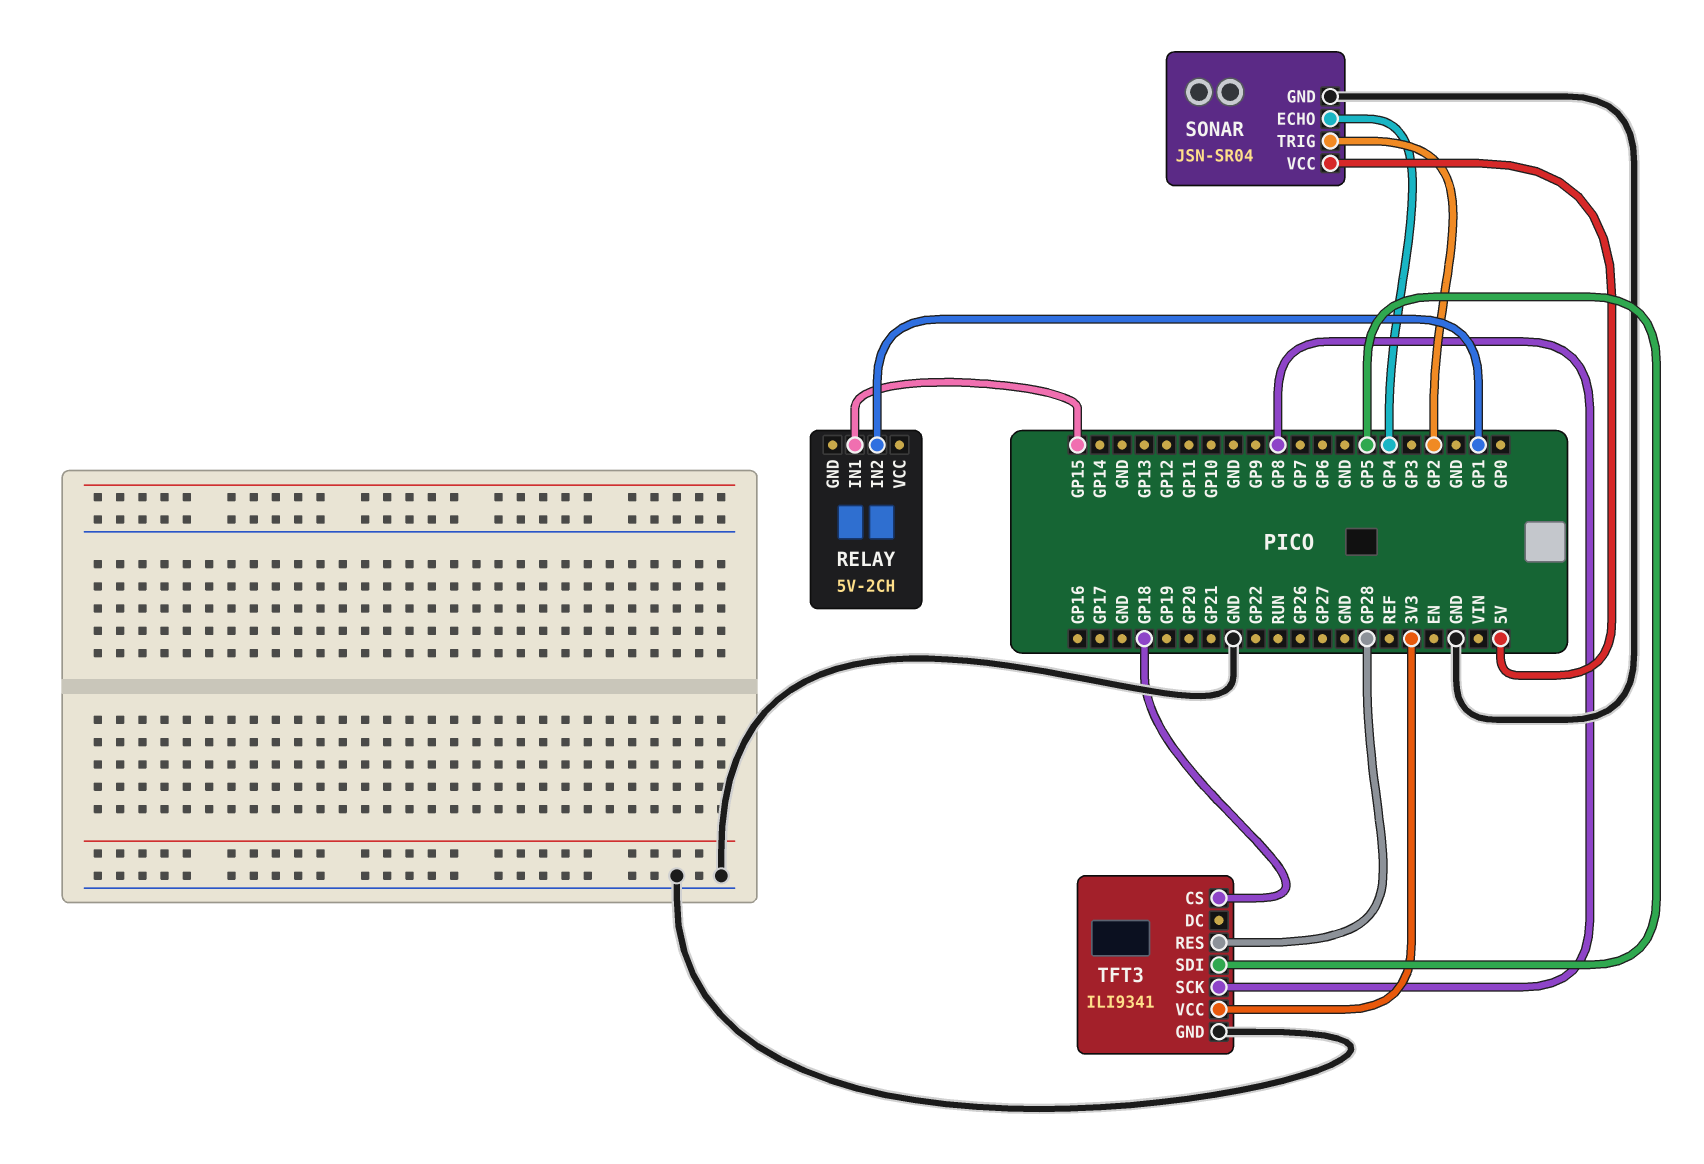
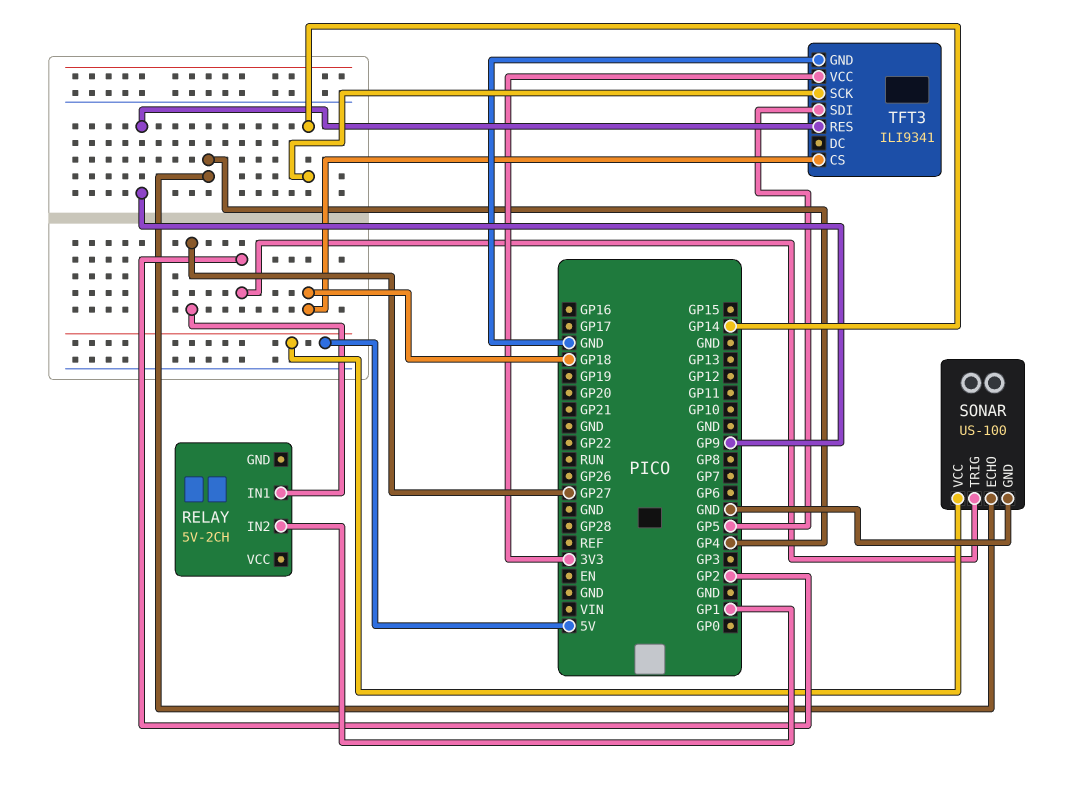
RELAY pin IN1: GP15 -> GP27
SONAR: JSN-SR04 -> US-100
TFT3 pin RES: GP28 -> GP9
TFT3 pin SCK: GP8 -> GP14

